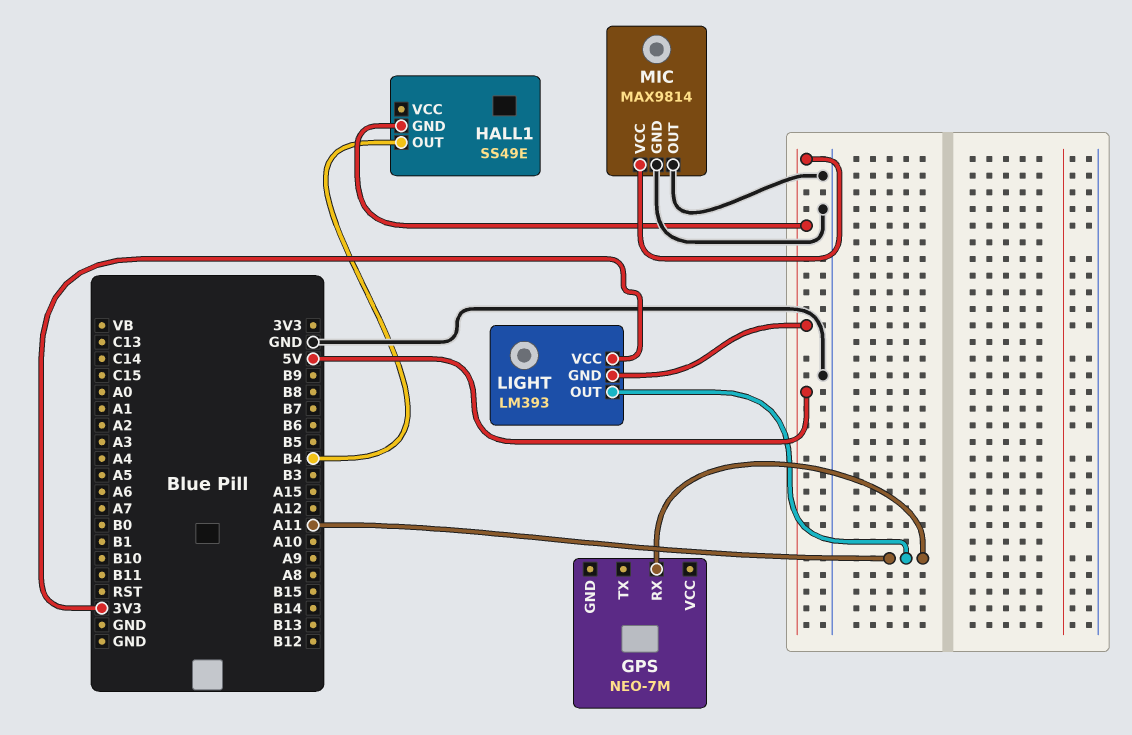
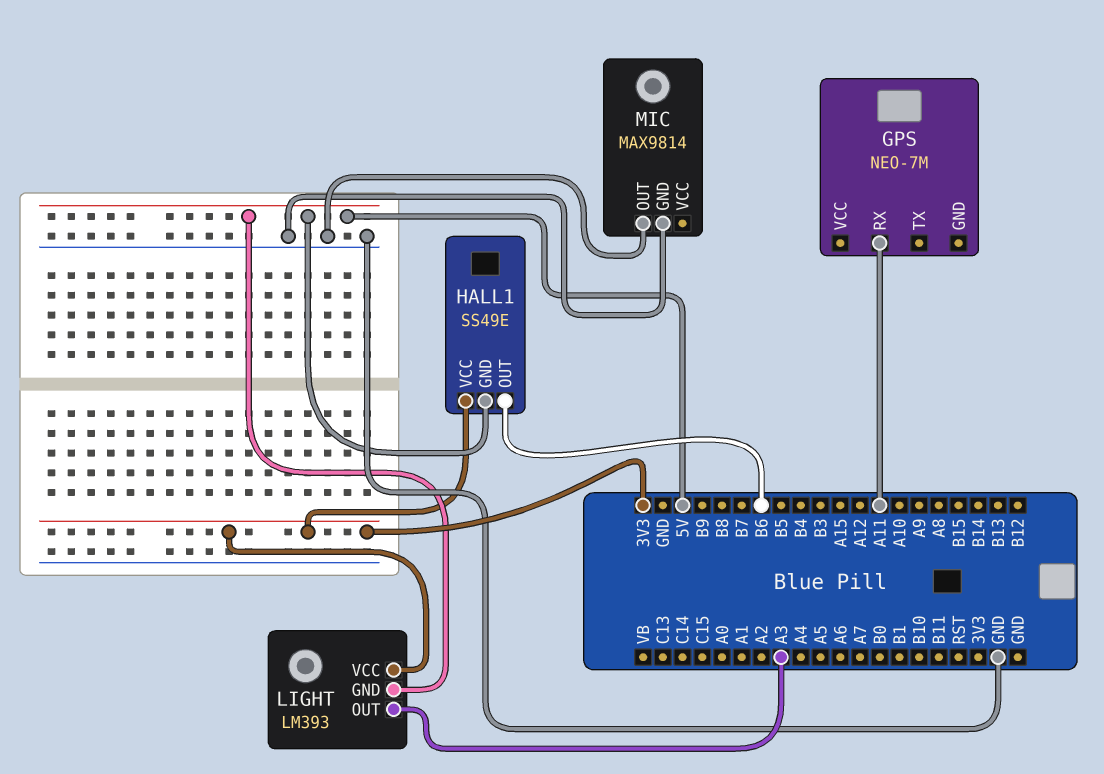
HALL1 pin OUT: B4 -> B6
HALL1 pin VCC: none -> 3V3
LIGHT pin OUT: A11 -> A3
MIC pin VCC: 5V -> none

